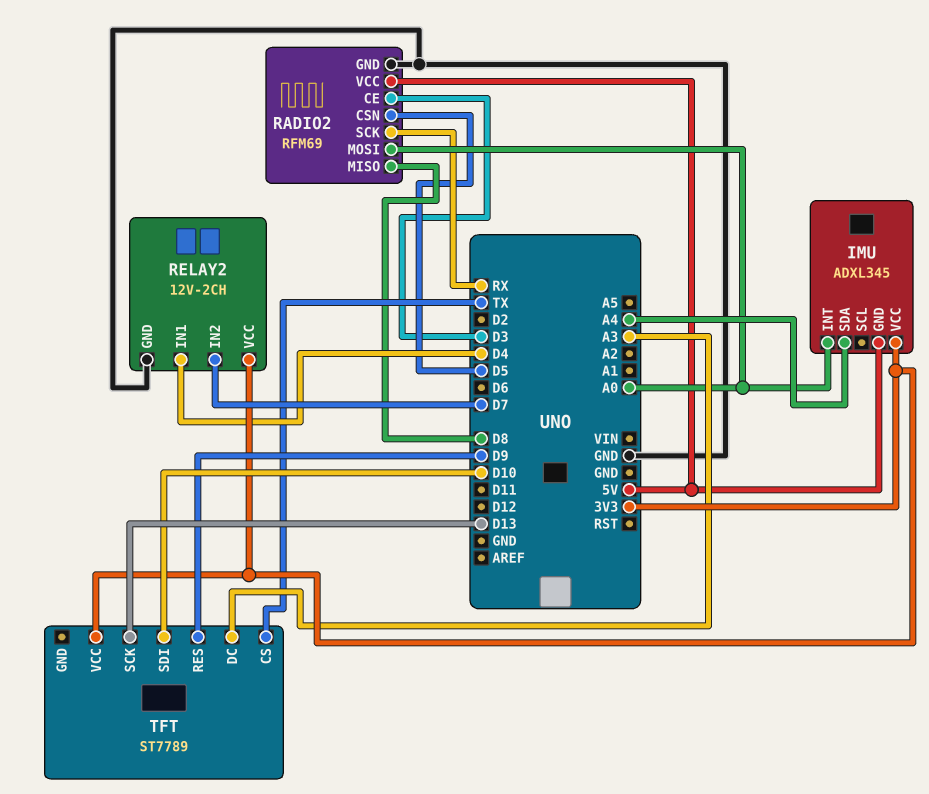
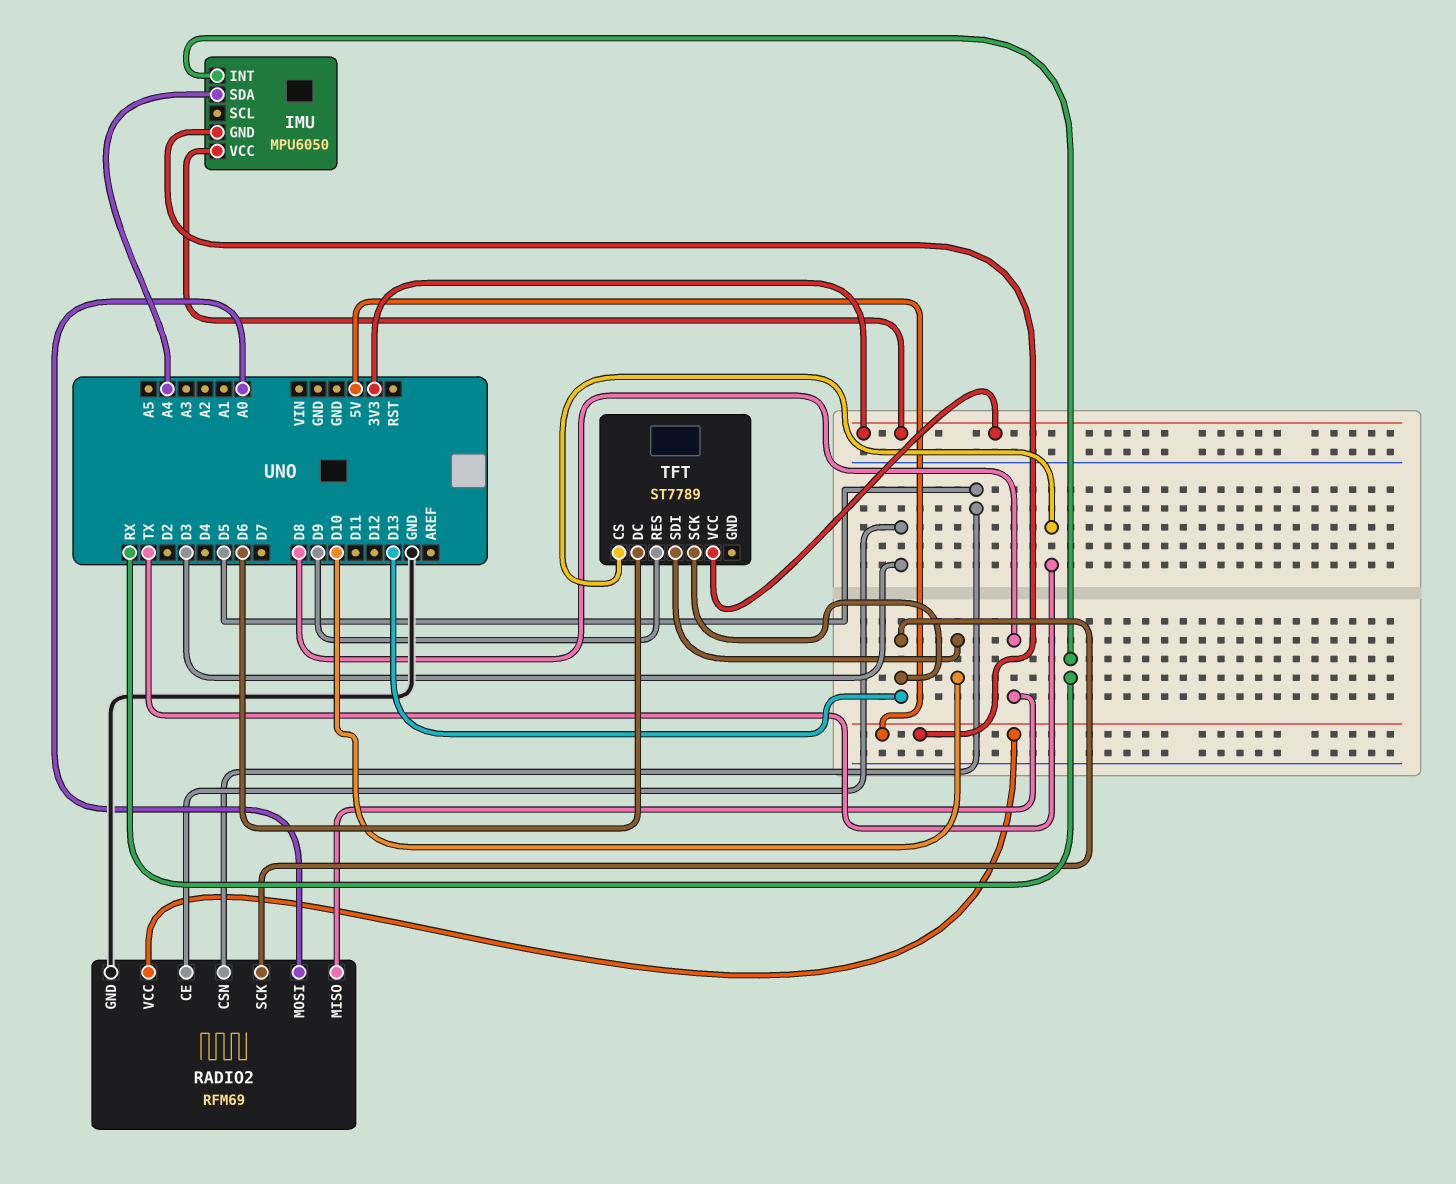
IMU: ADXL345 -> MPU6050
IMU pin INT: A0 -> RX
RADIO2 pin SCK: RX -> D13
RELAY2: 12V-2CH -> none
RELAY2 pin GND: GND -> none
RELAY2 pin IN1: D4 -> none
RELAY2 pin IN2: D7 -> none
RELAY2 pin VCC: 3V3 -> none
TFT pin DC: A3 -> D6

